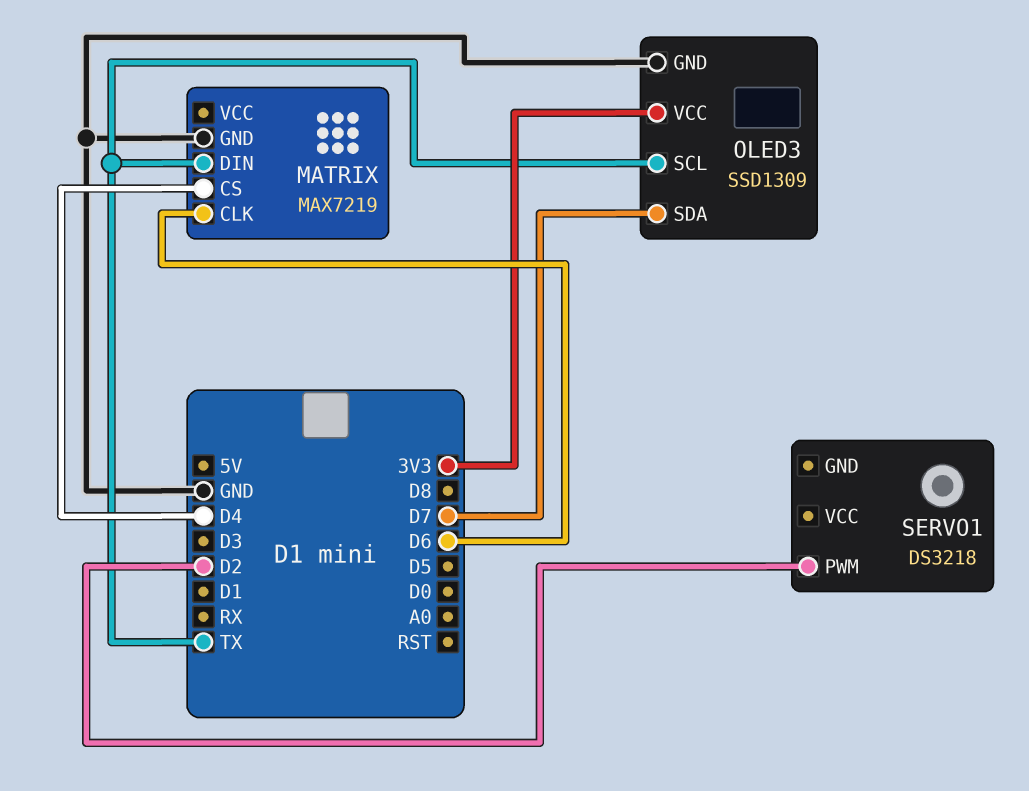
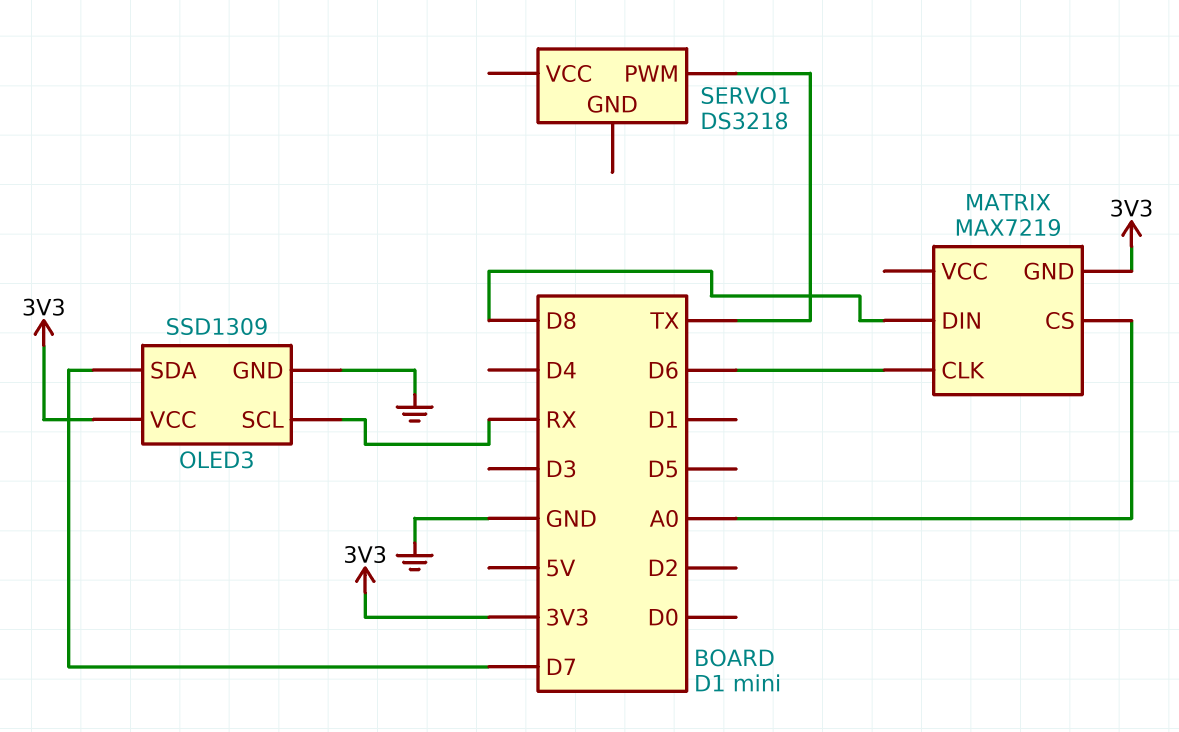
MATRIX pin CS: D4 -> A0
MATRIX pin DIN: TX -> D8
MATRIX pin GND: GND -> 3V3
OLED3 pin SCL: TX -> RX
SERVO1 pin PWM: D2 -> TX

